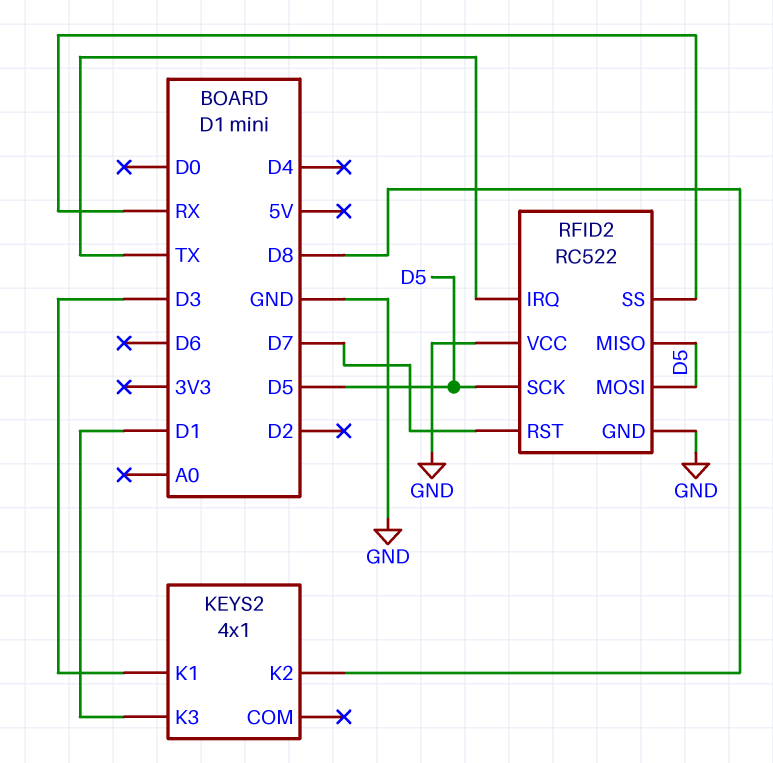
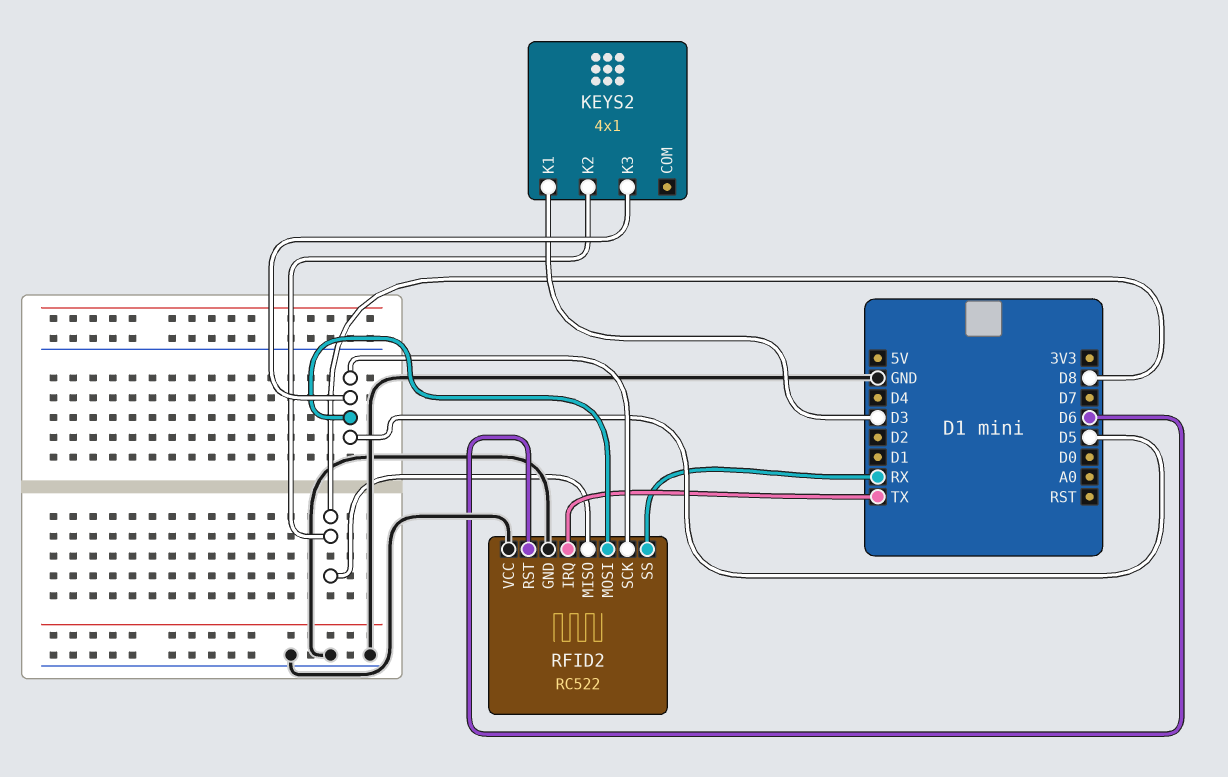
KEYS2 pin K3: D1 -> D5
RFID2 pin MISO: D5 -> D8
RFID2 pin RST: D7 -> D6

